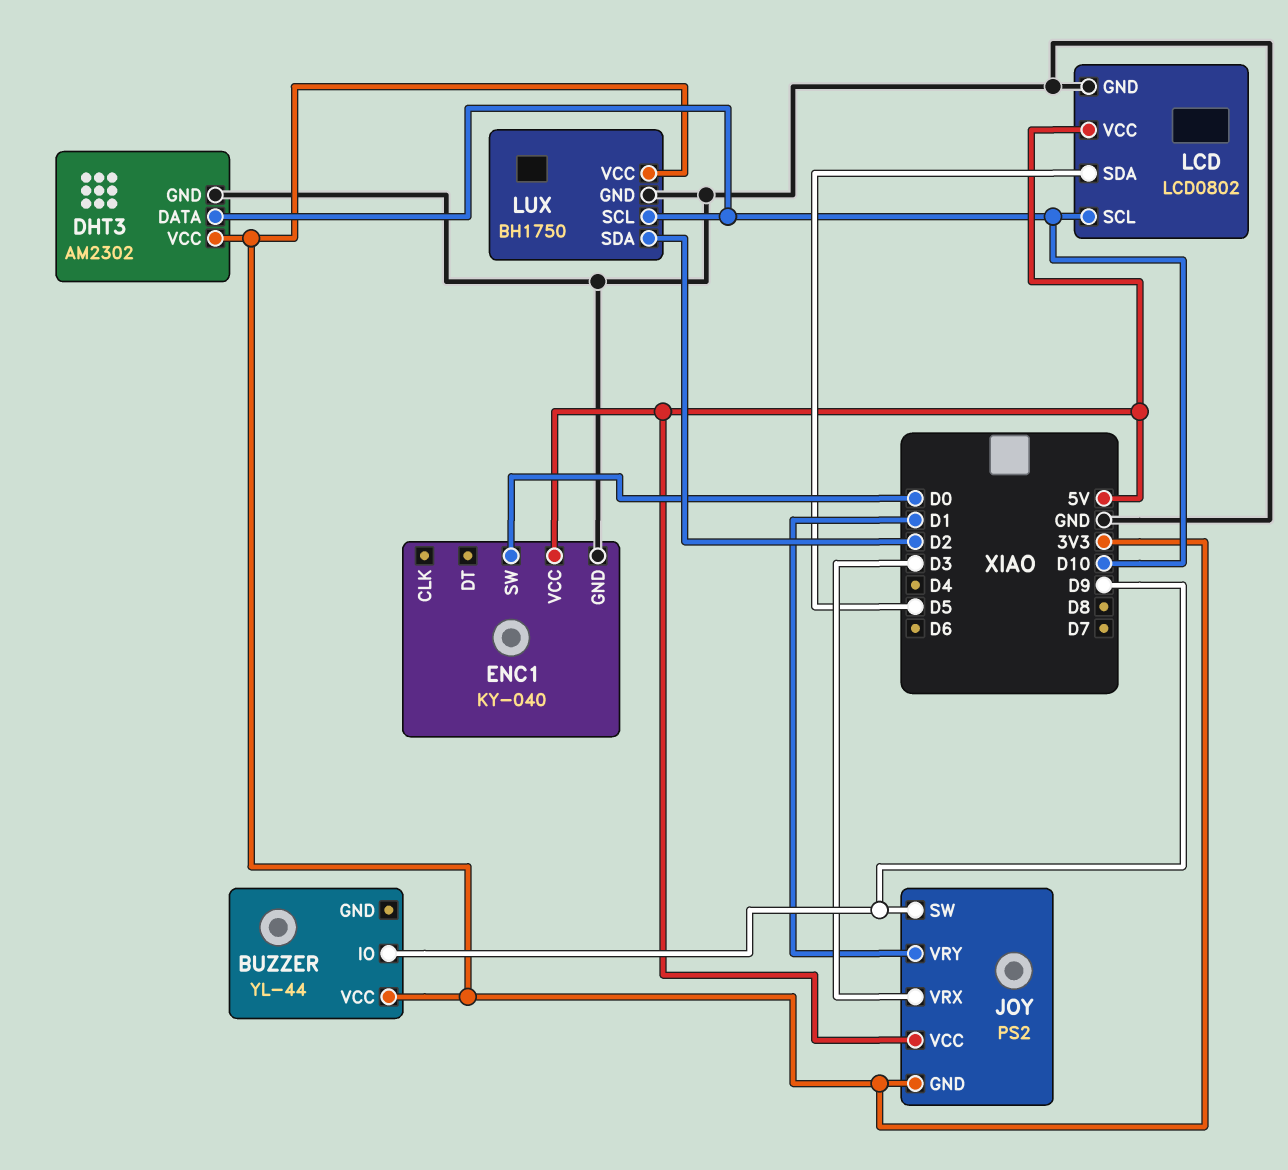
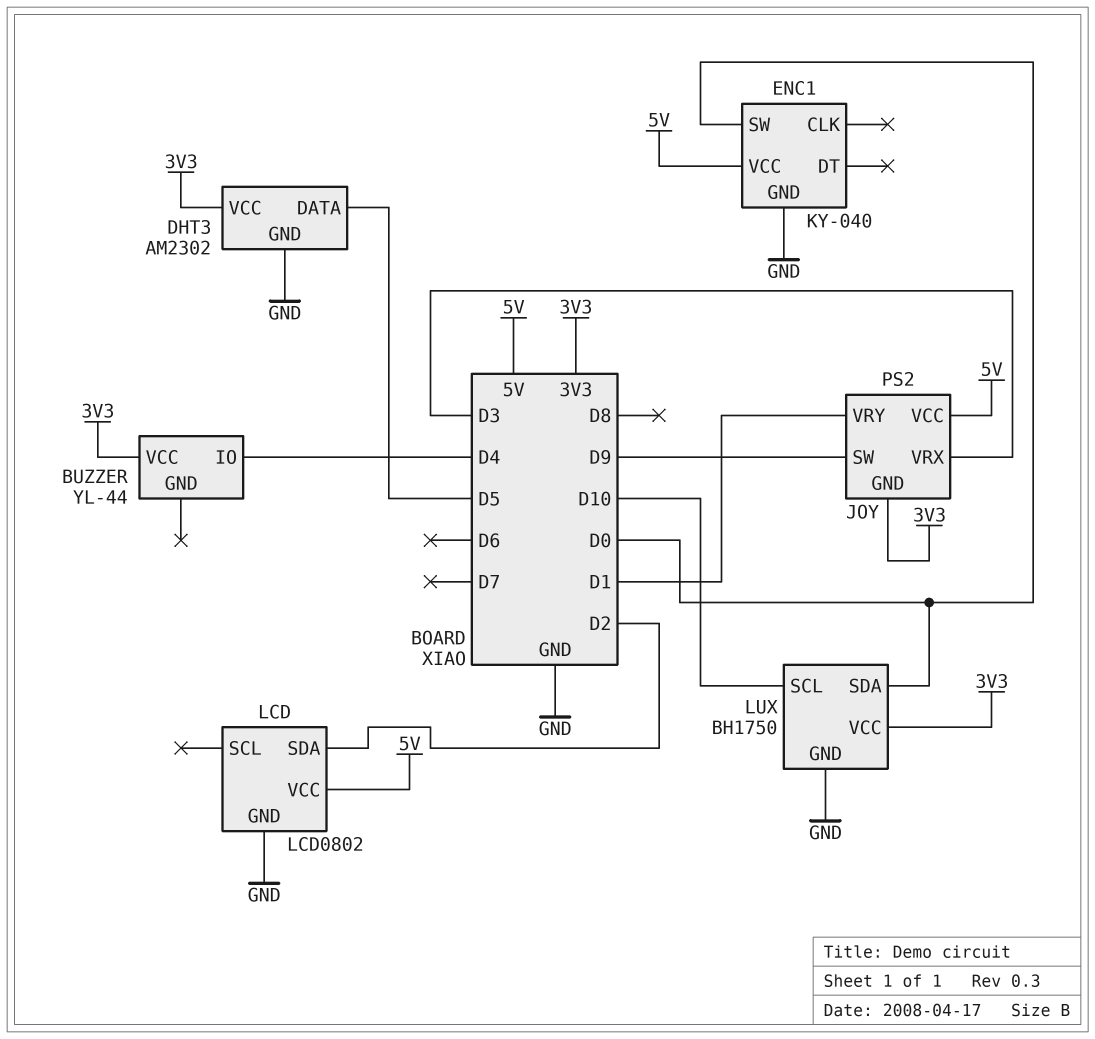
BUZZER pin IO: D9 -> D4
DHT3 pin DATA: D10 -> D5
LCD pin SCL: D10 -> none
LCD pin SDA: D5 -> D2
LUX pin SDA: D2 -> D0

